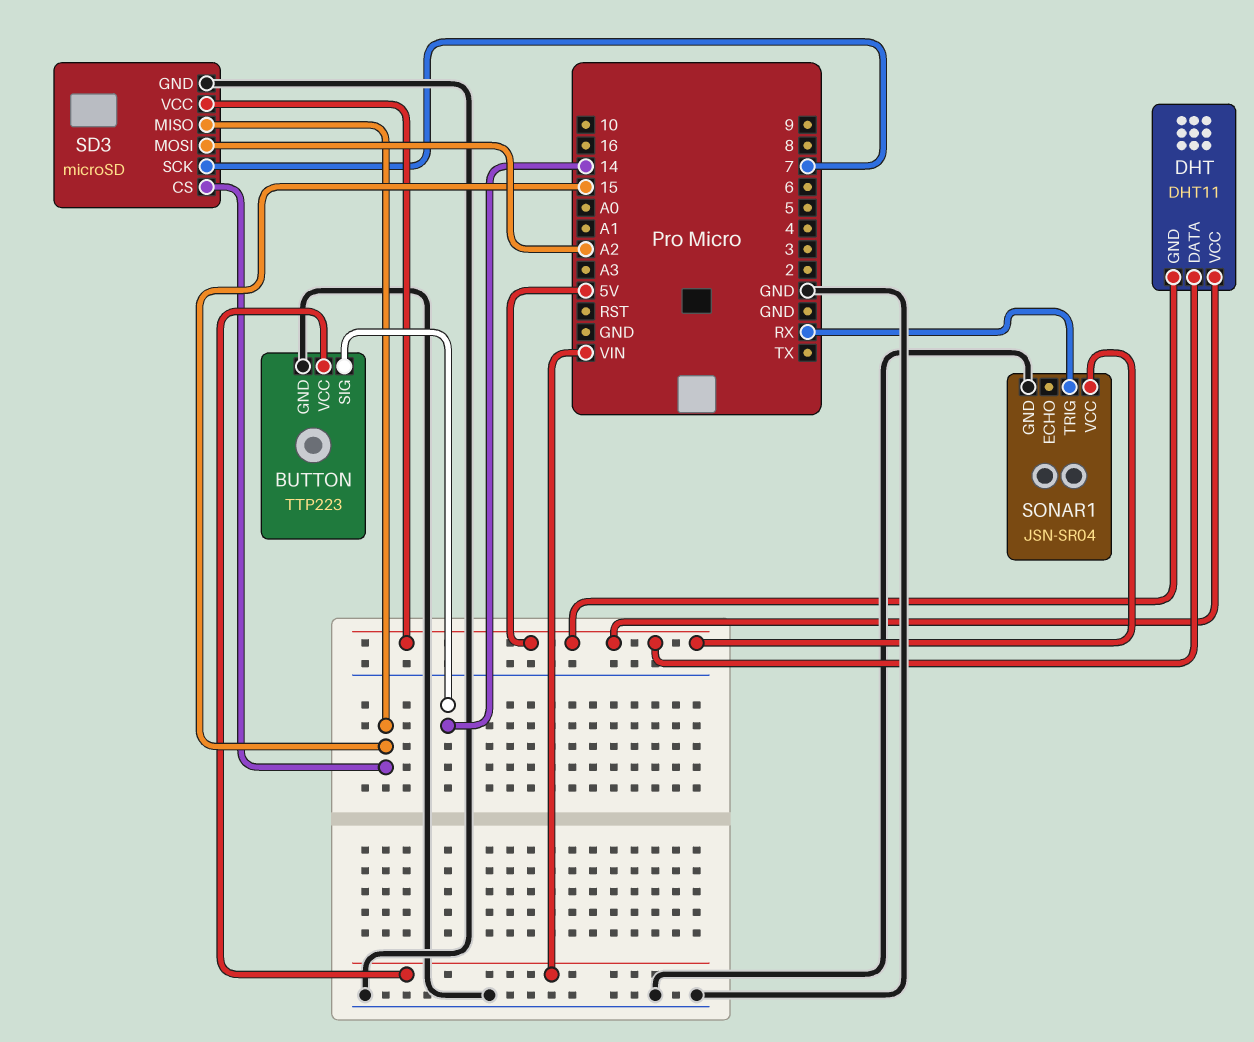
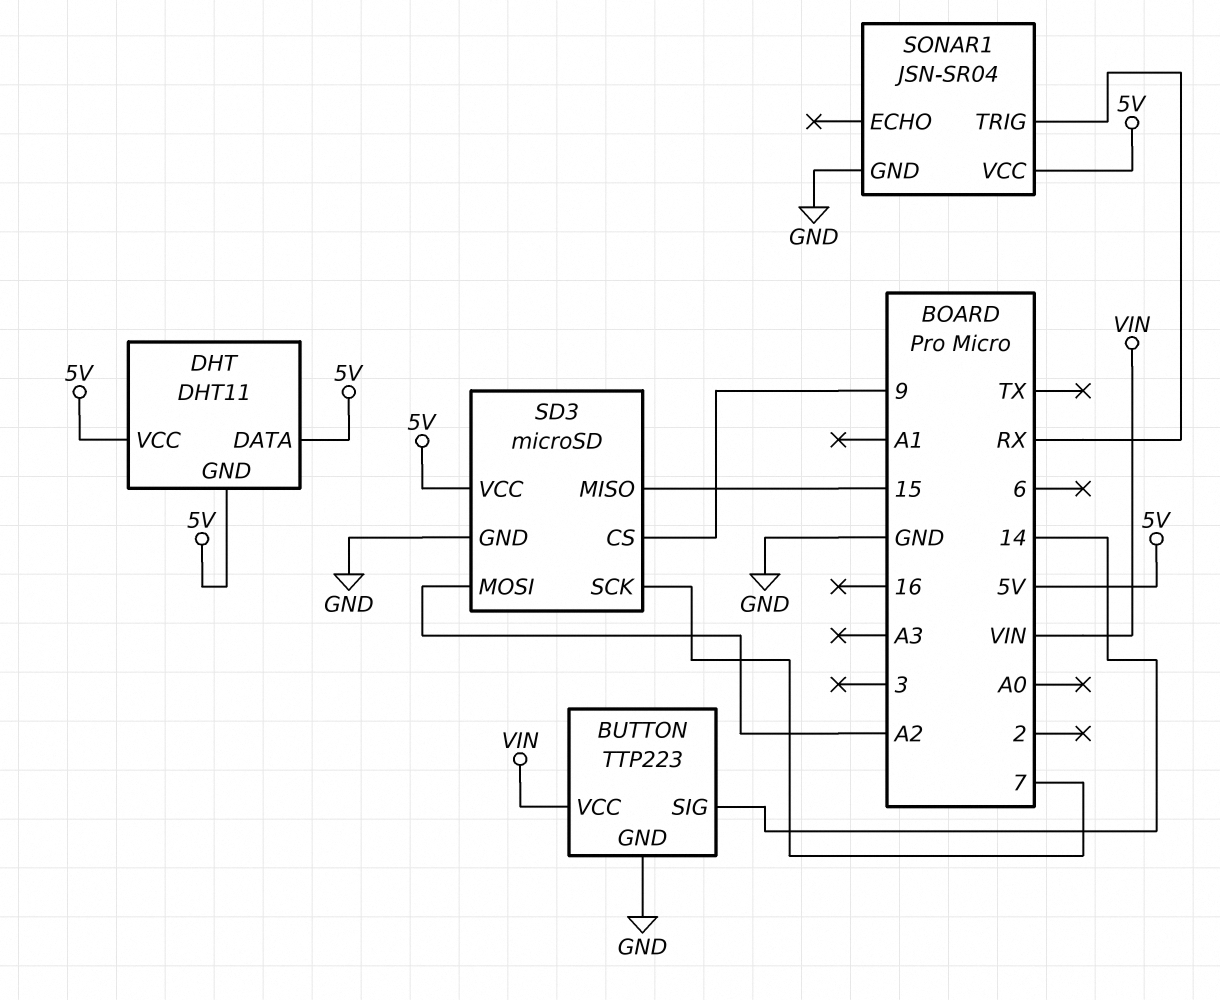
SD3 pin CS: 15 -> 9

